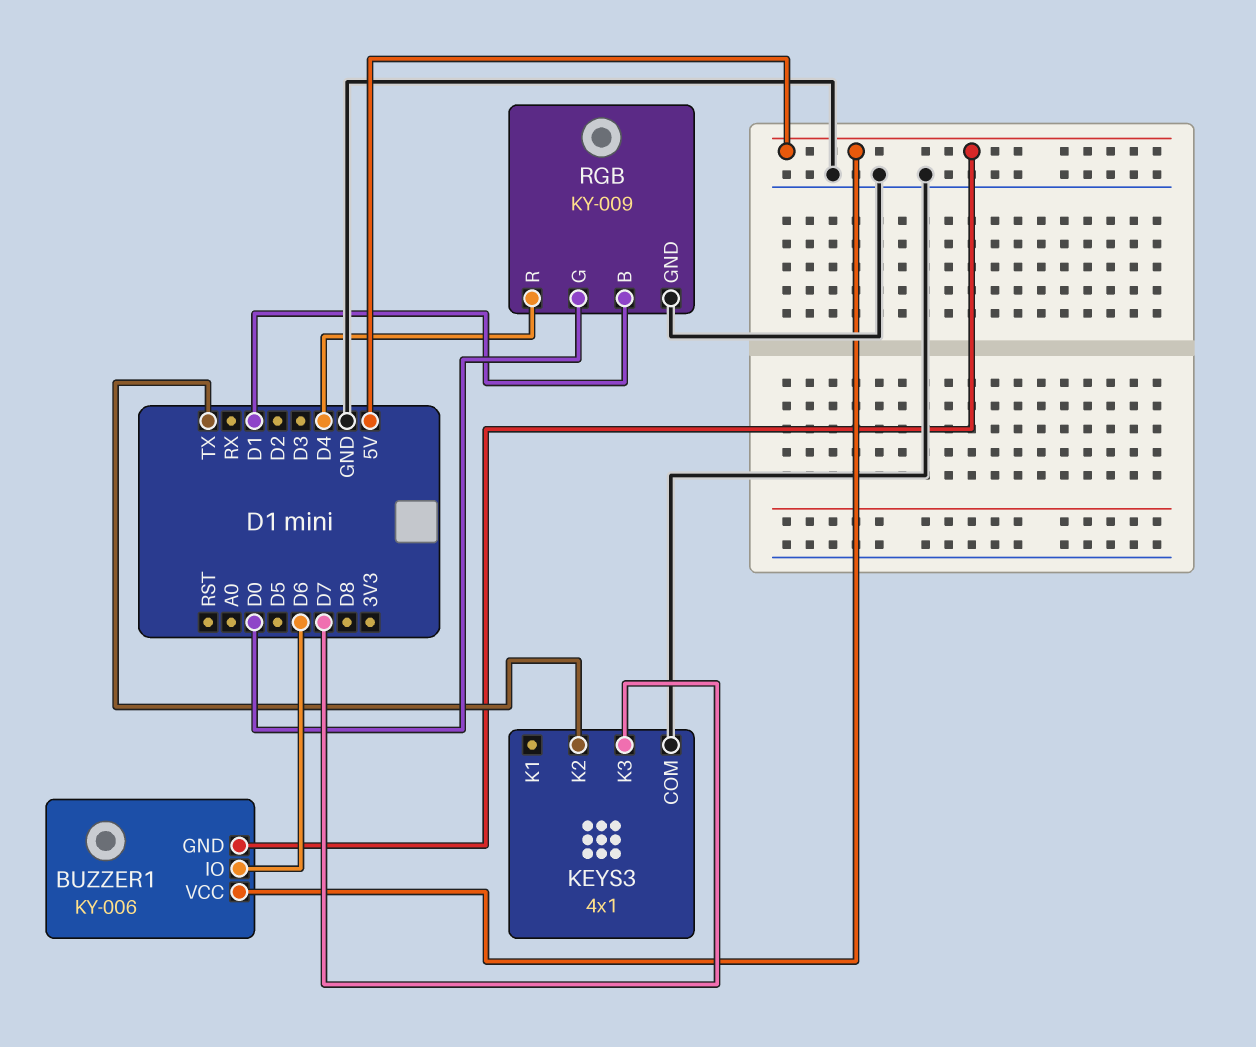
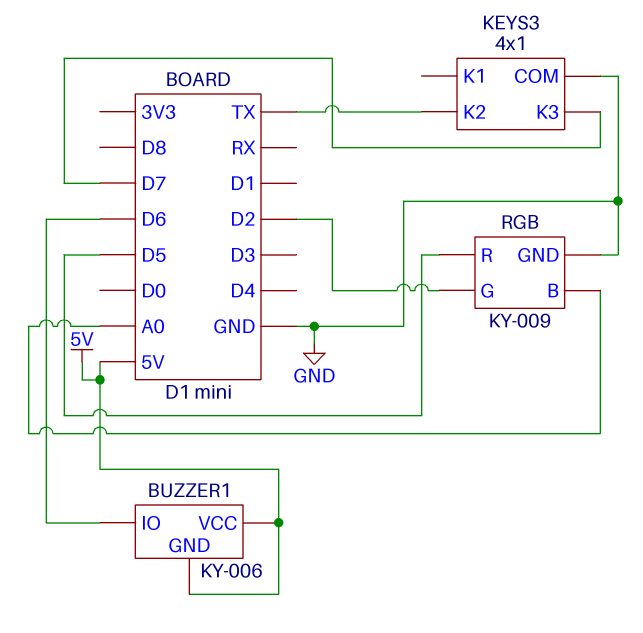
RGB pin B: D1 -> A0
RGB pin G: D0 -> D2
RGB pin R: D4 -> D5

